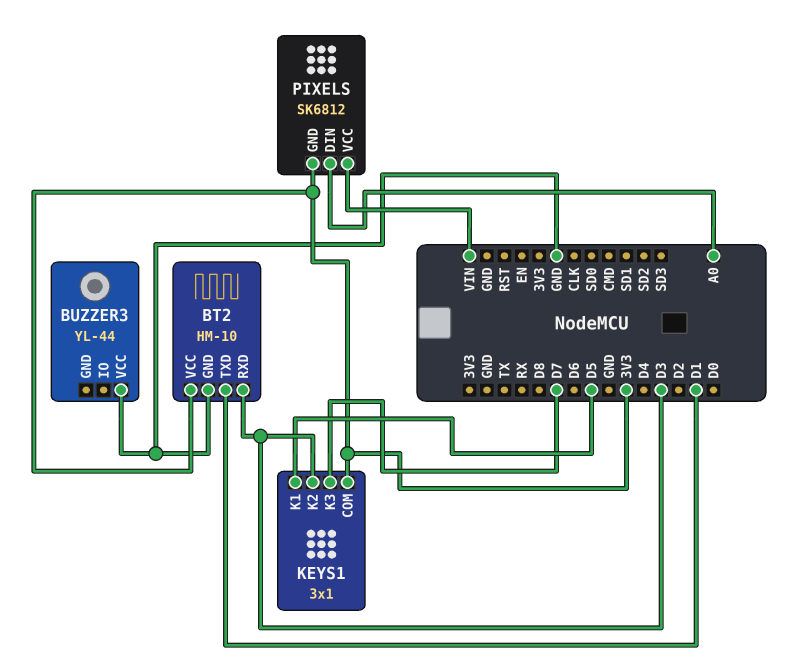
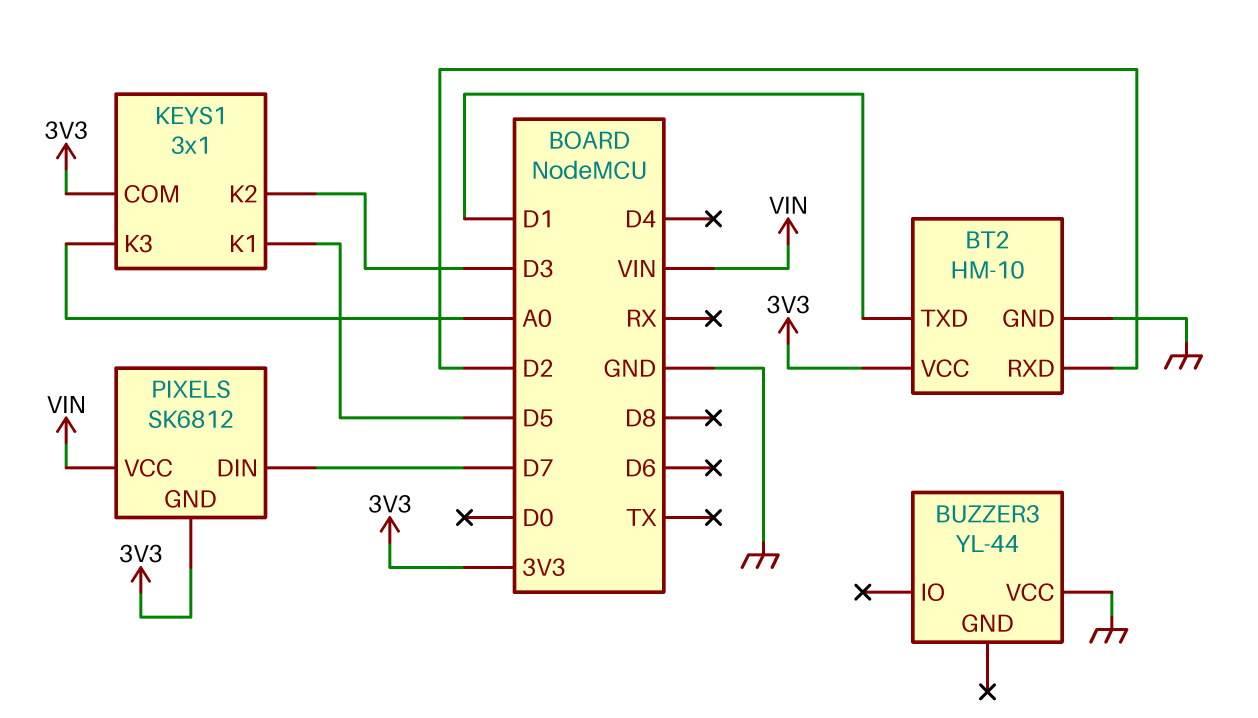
BT2 pin RXD: D3 -> D2
KEYS1 pin K3: D7 -> A0
PIXELS pin DIN: A0 -> D7

